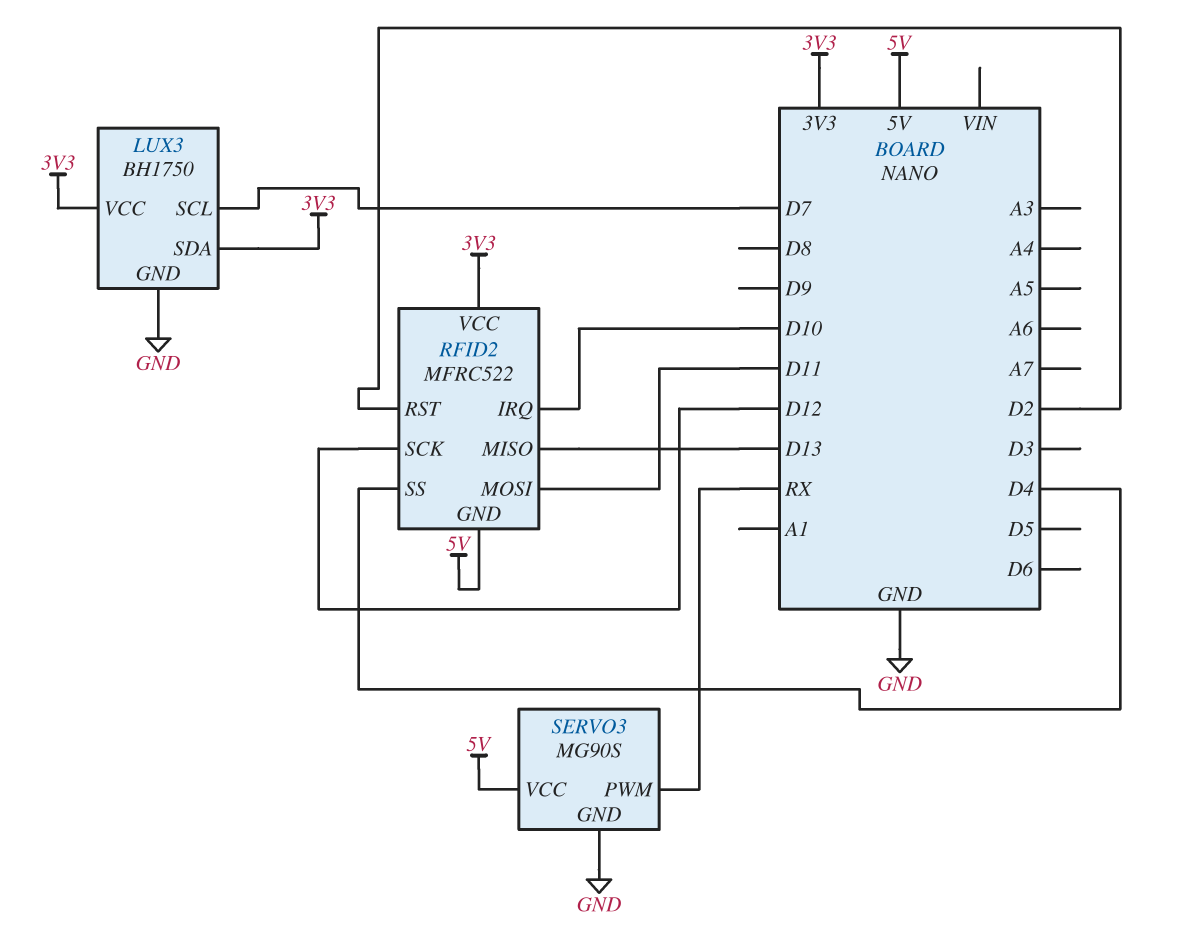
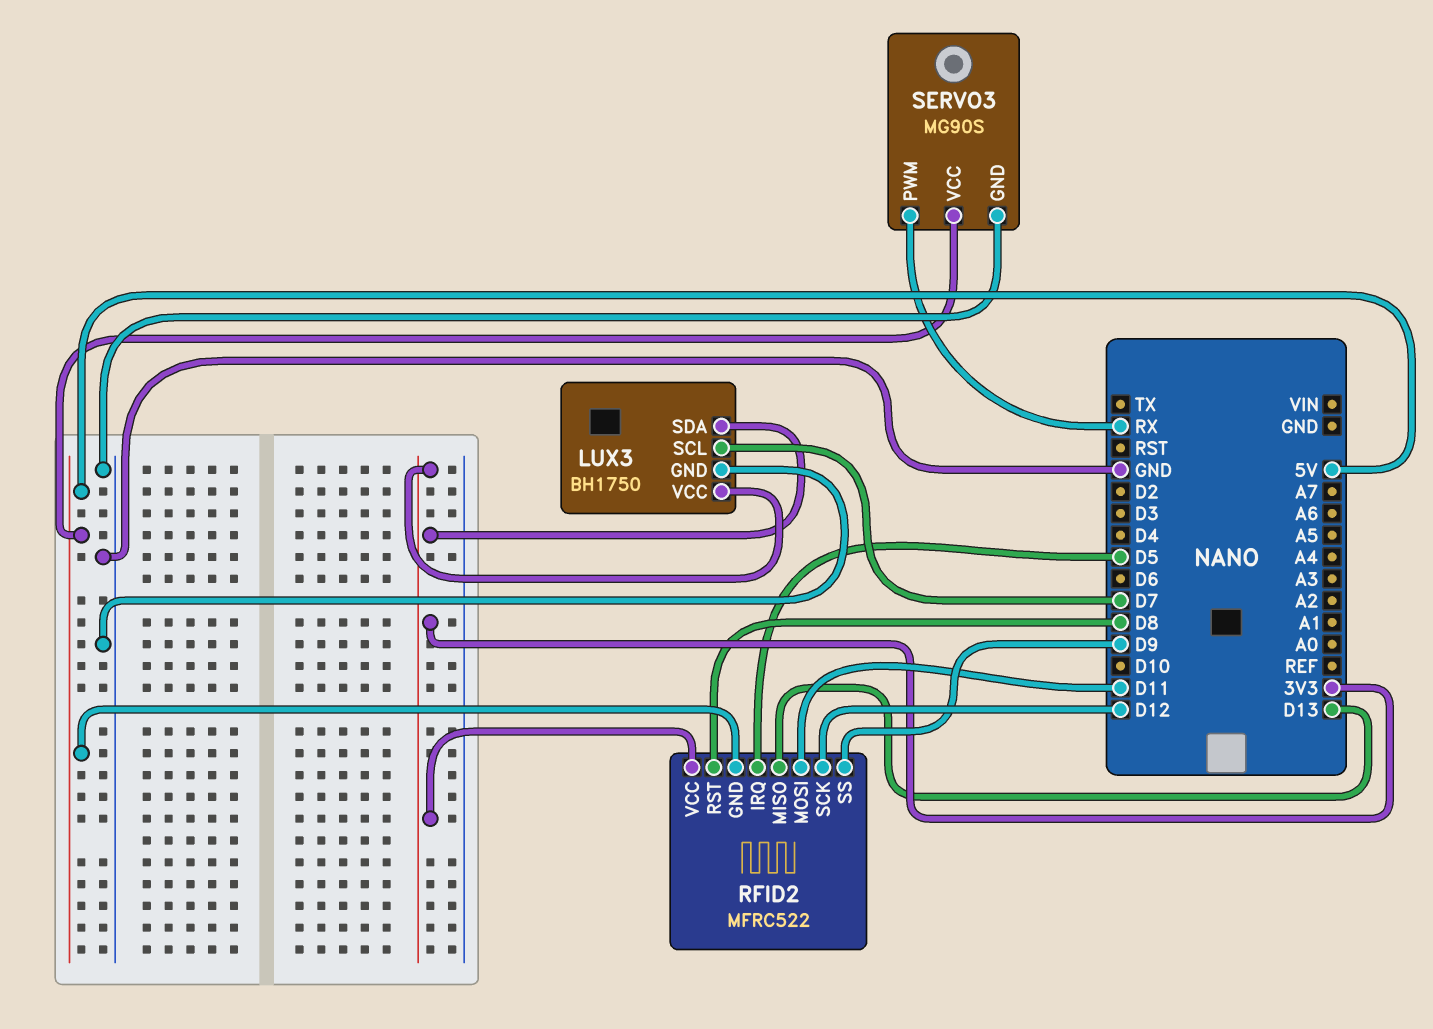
RFID2 pin IRQ: D10 -> D5
RFID2 pin RST: D2 -> D8
RFID2 pin SS: D4 -> D9

